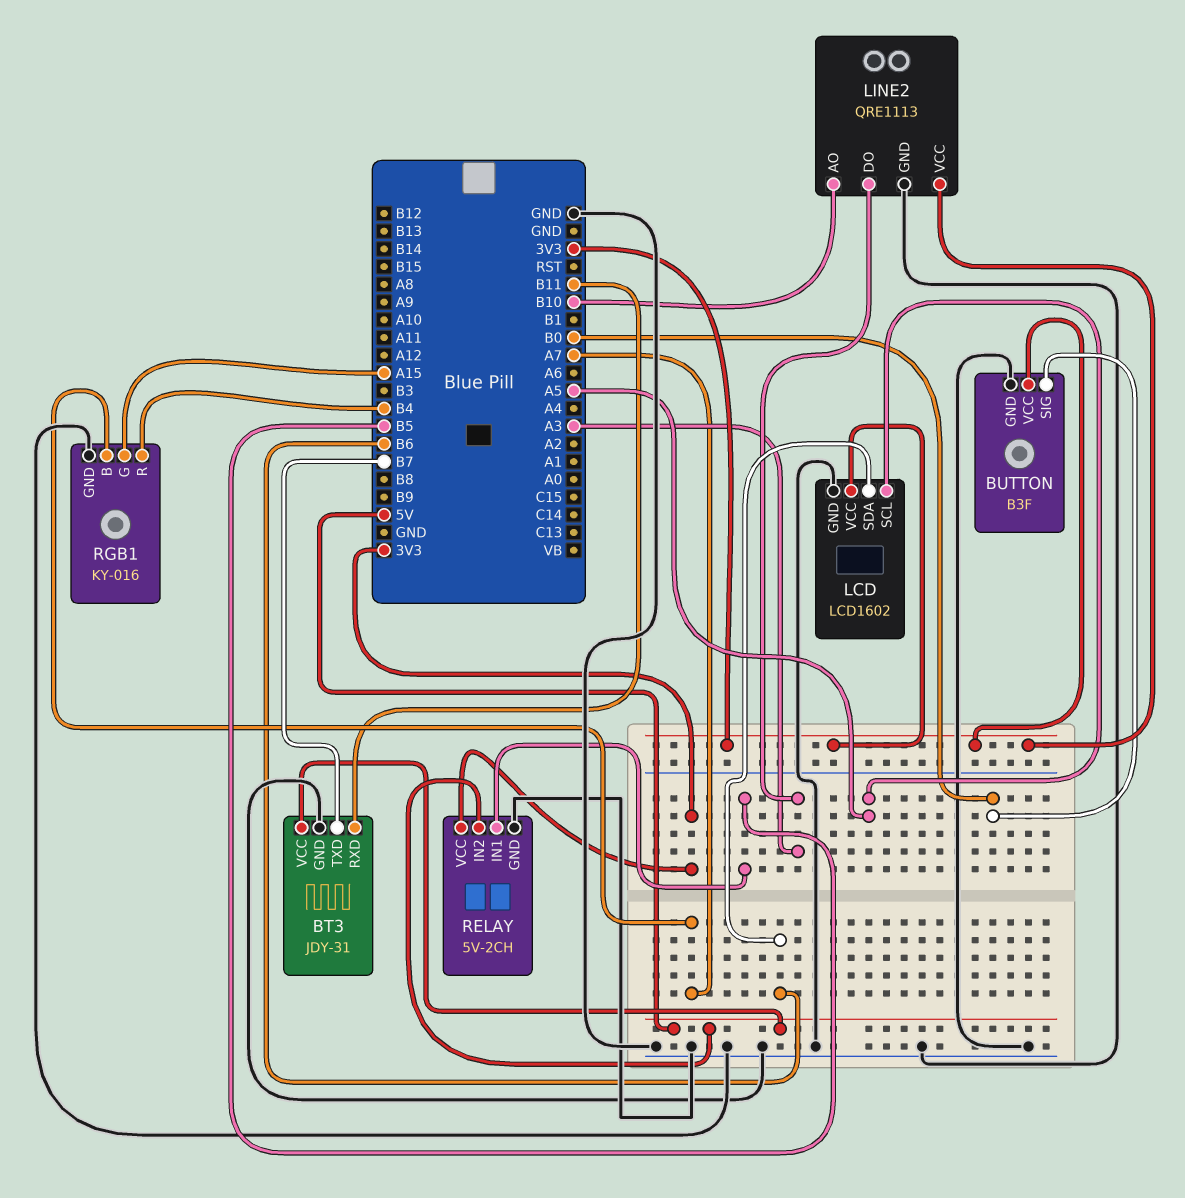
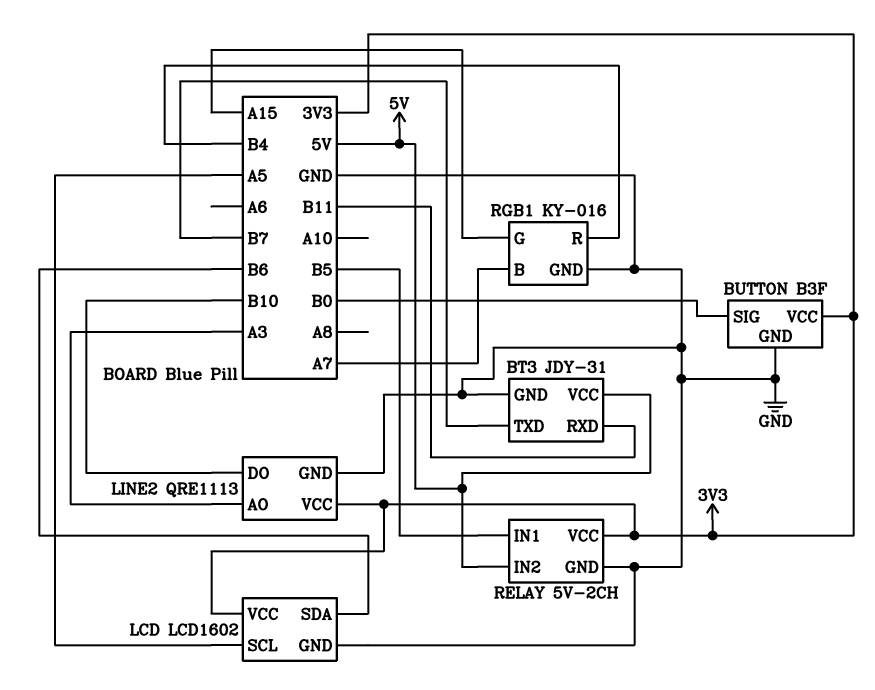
LINE2 pin AO: B10 -> A3
LINE2 pin DO: A3 -> B10

